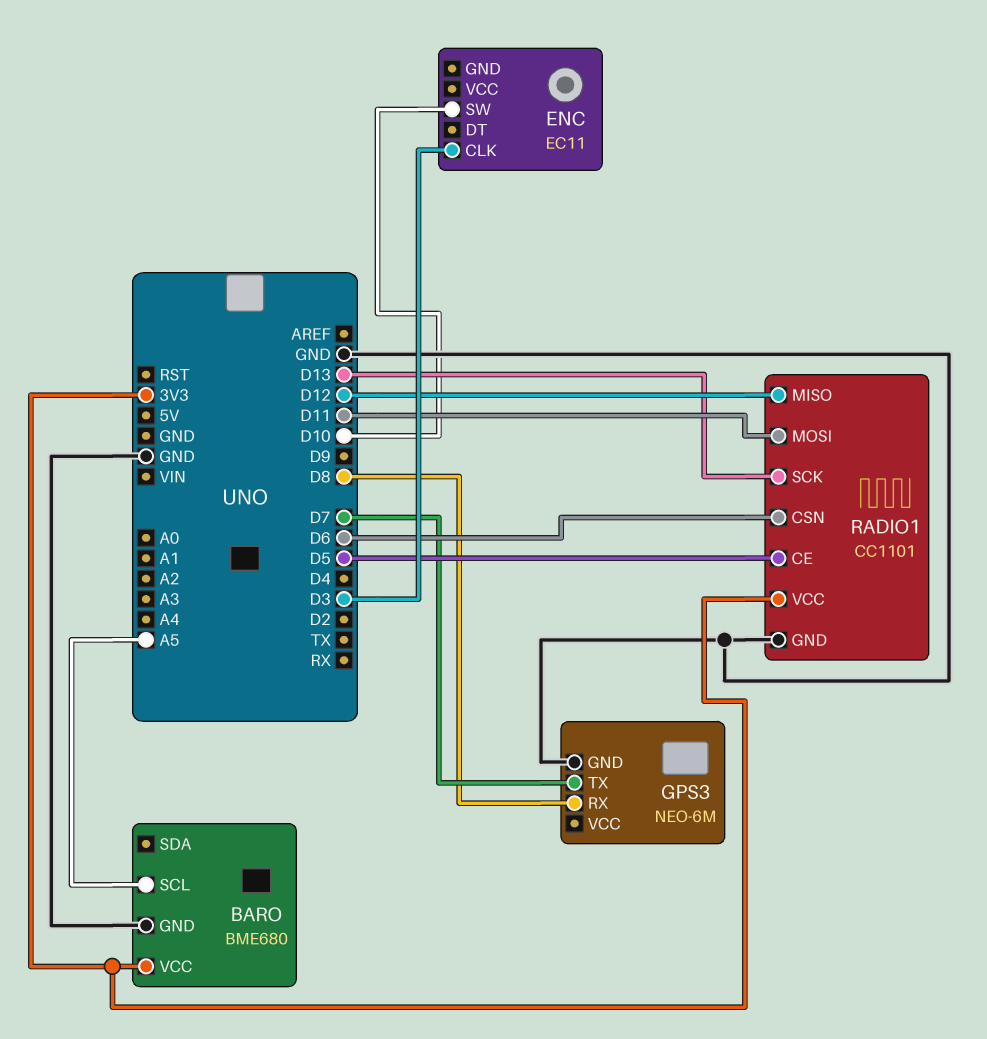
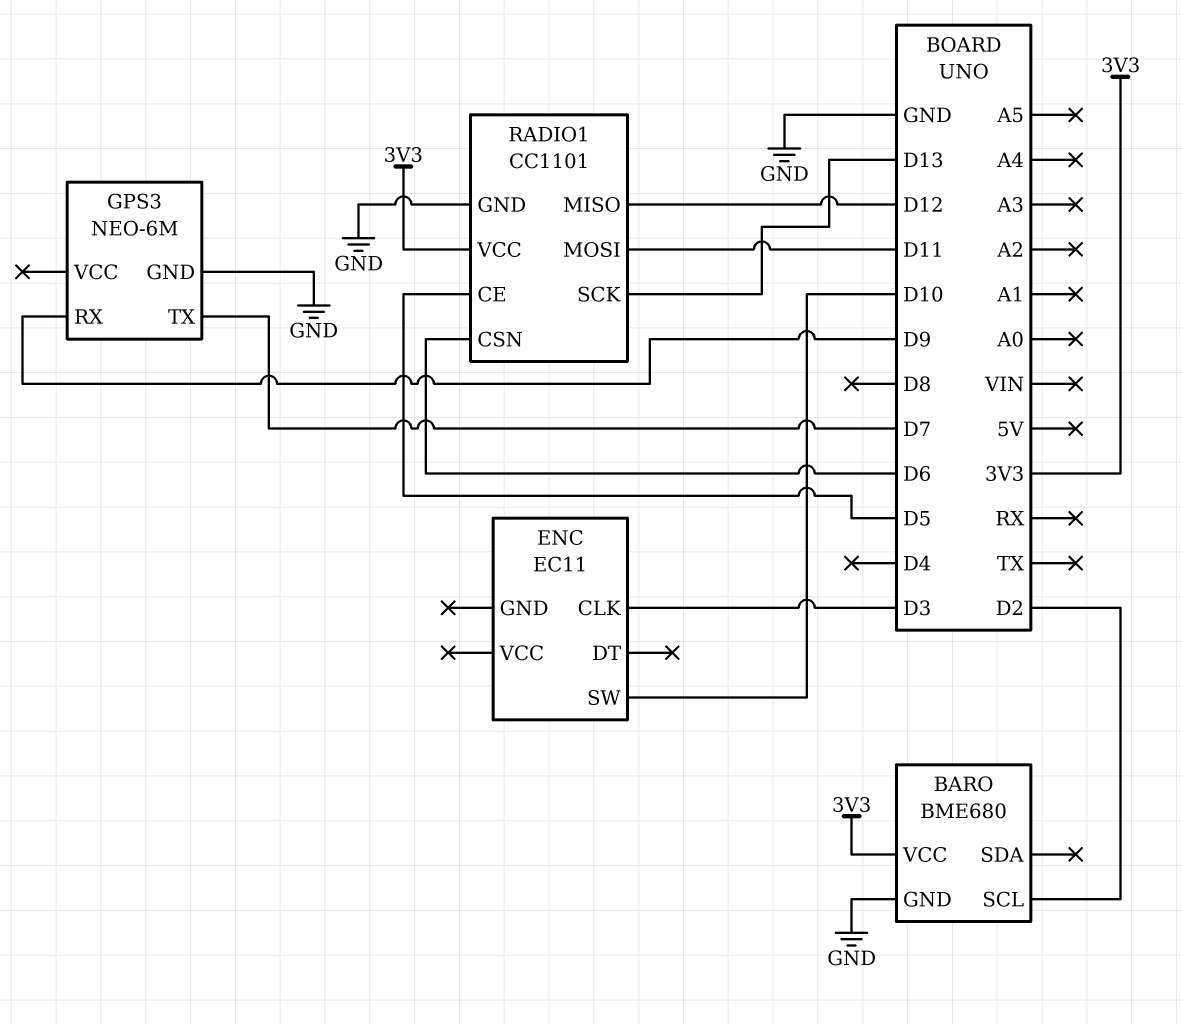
BARO pin SCL: A5 -> D2
GPS3 pin RX: D8 -> D9

